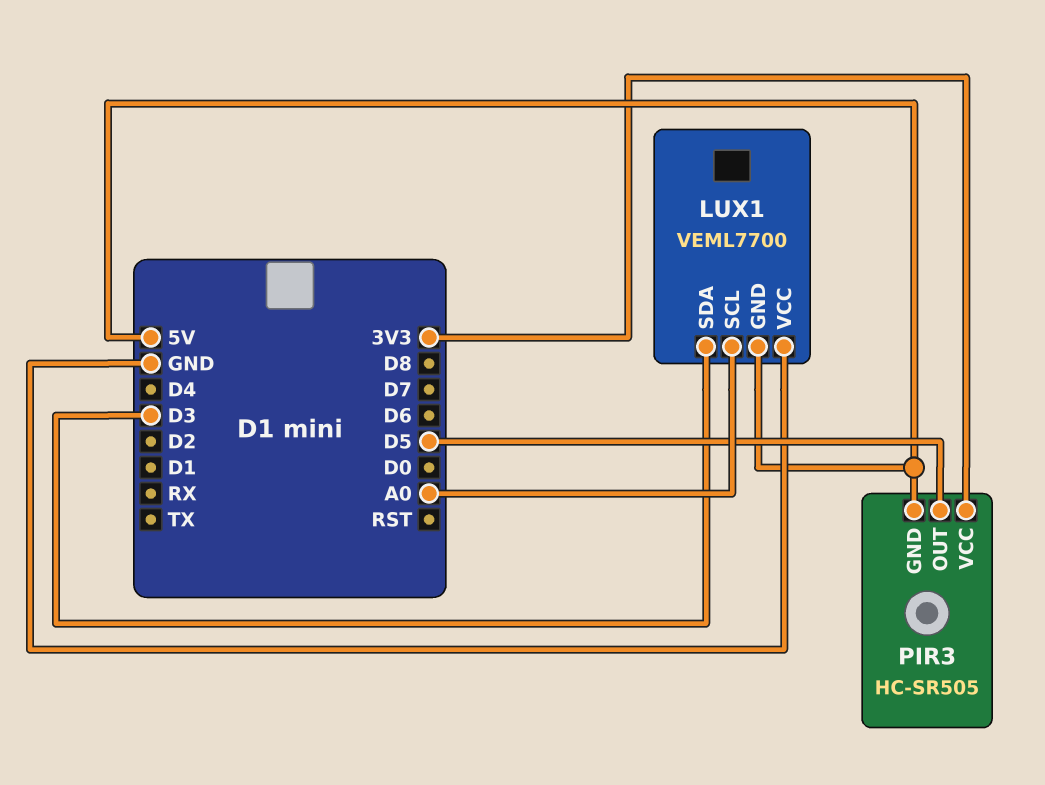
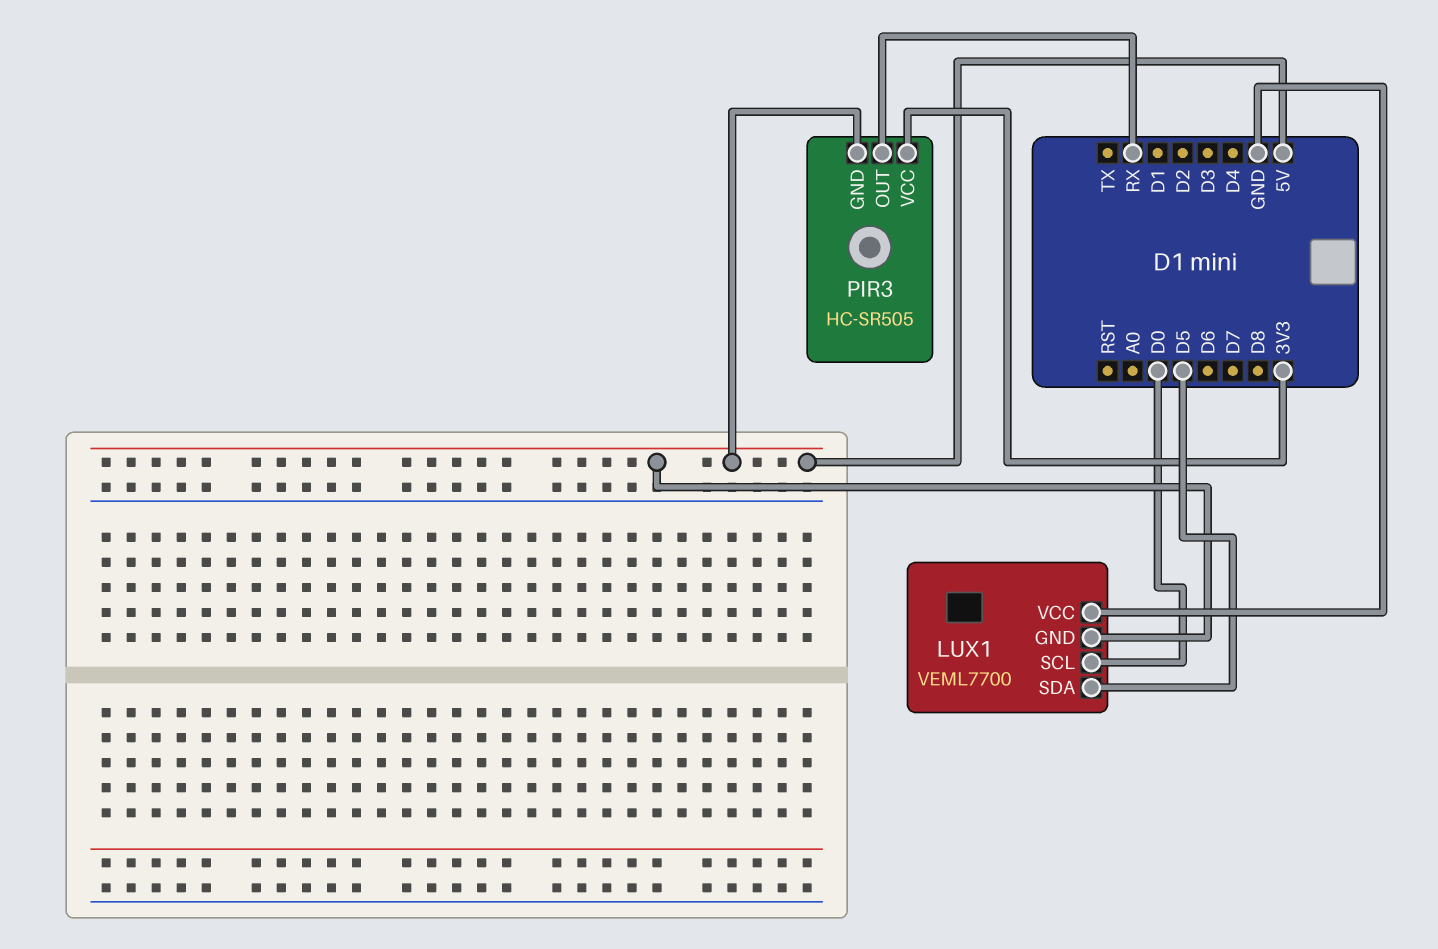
LUX1 pin SCL: A0 -> D0
LUX1 pin SDA: D3 -> D5
PIR3 pin OUT: D5 -> RX

